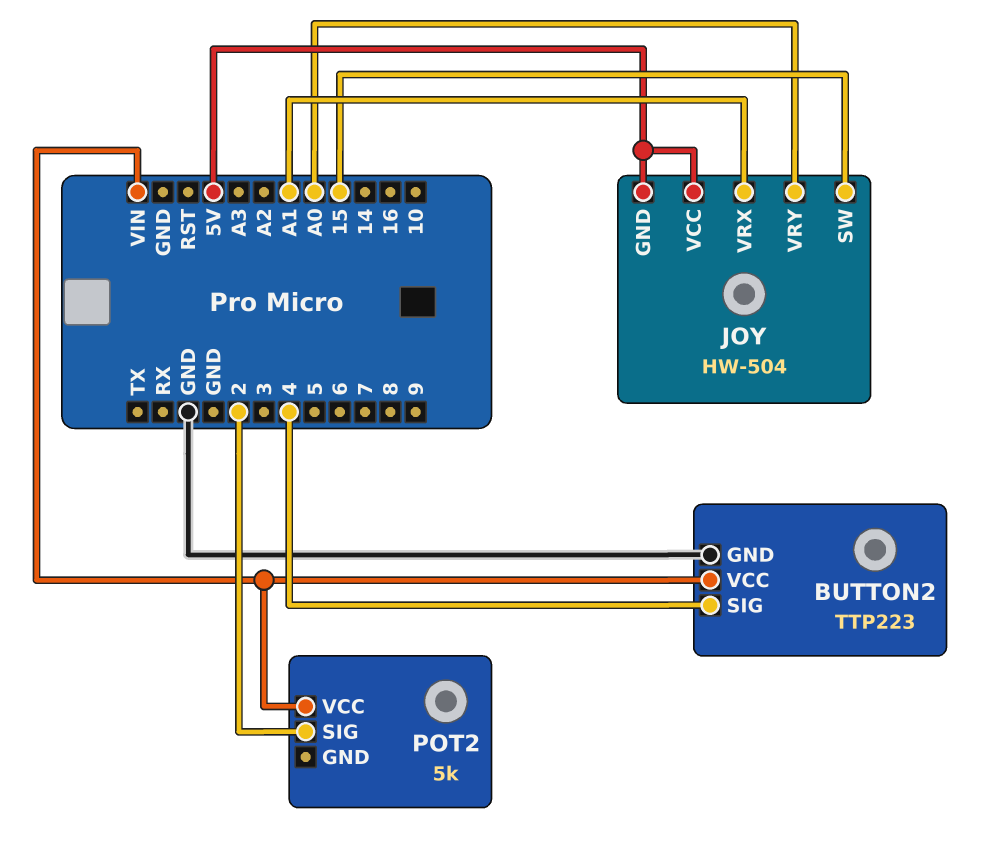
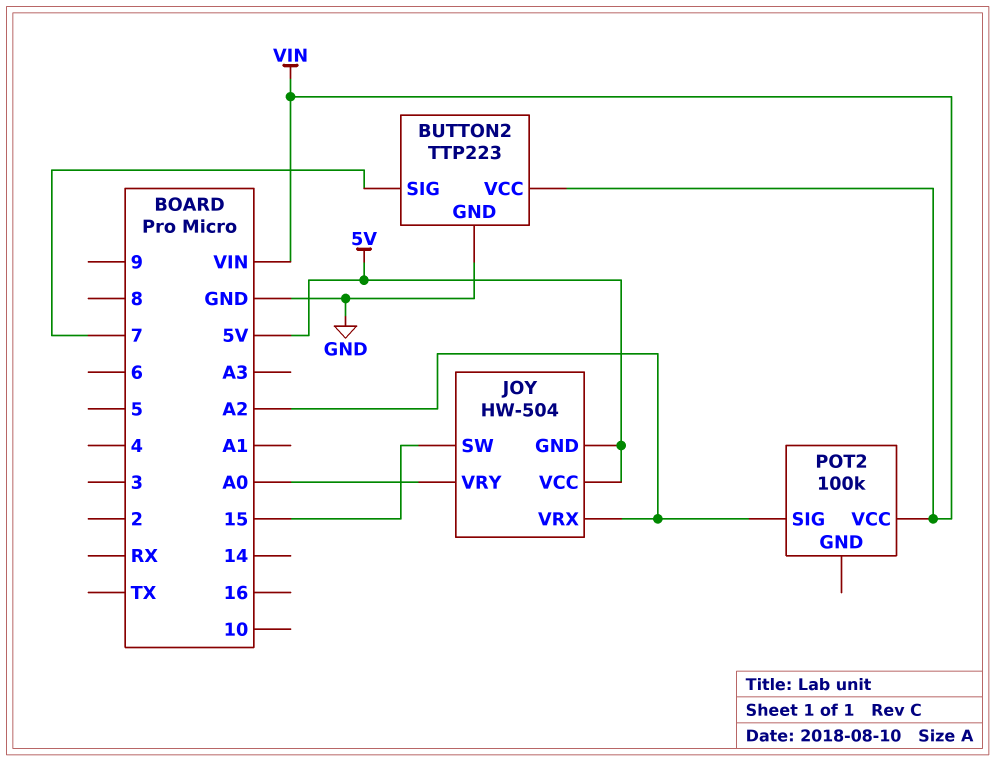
BUTTON2 pin SIG: 4 -> 7
JOY pin VRX: A1 -> A2
POT2: 5k -> 100k
POT2 pin SIG: 2 -> A2

